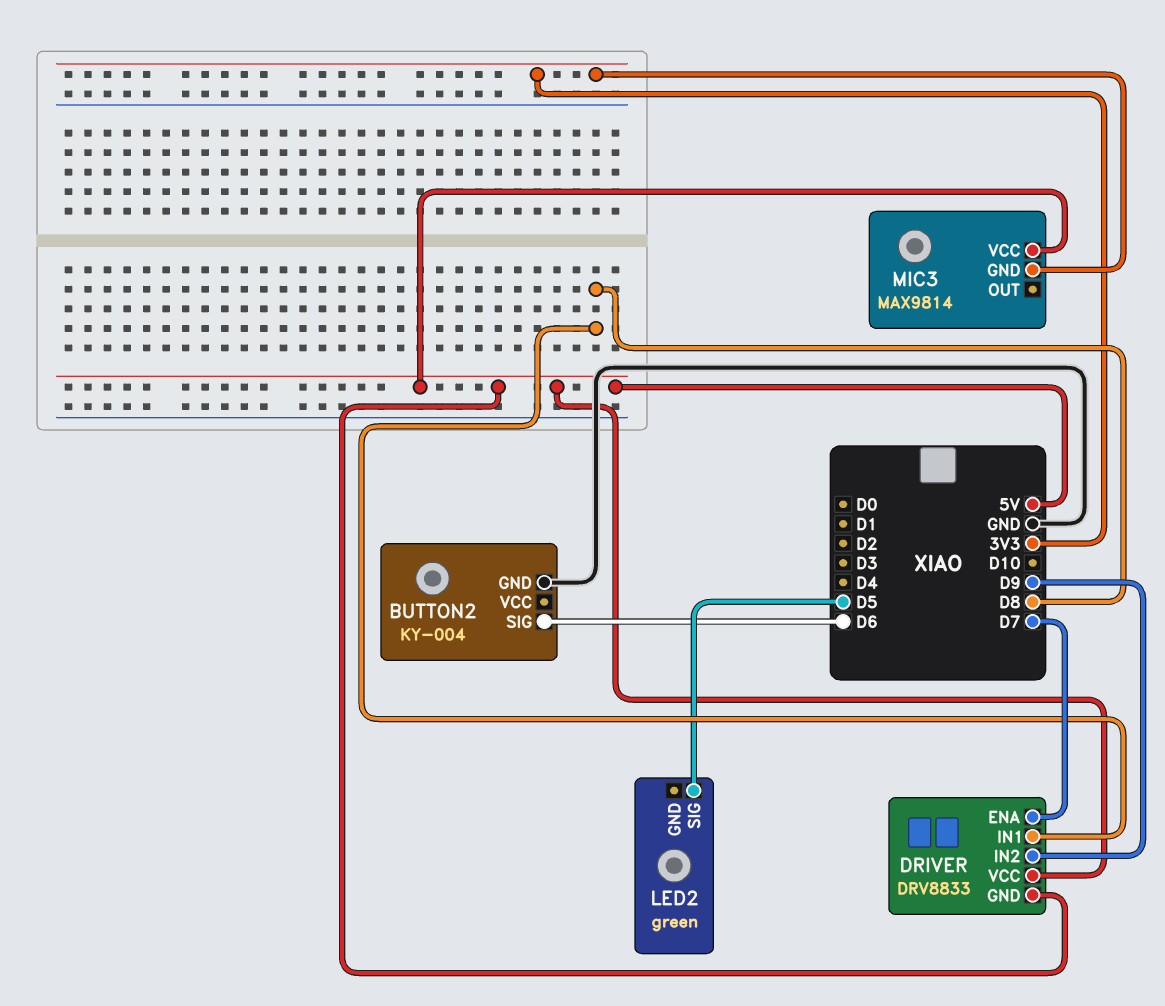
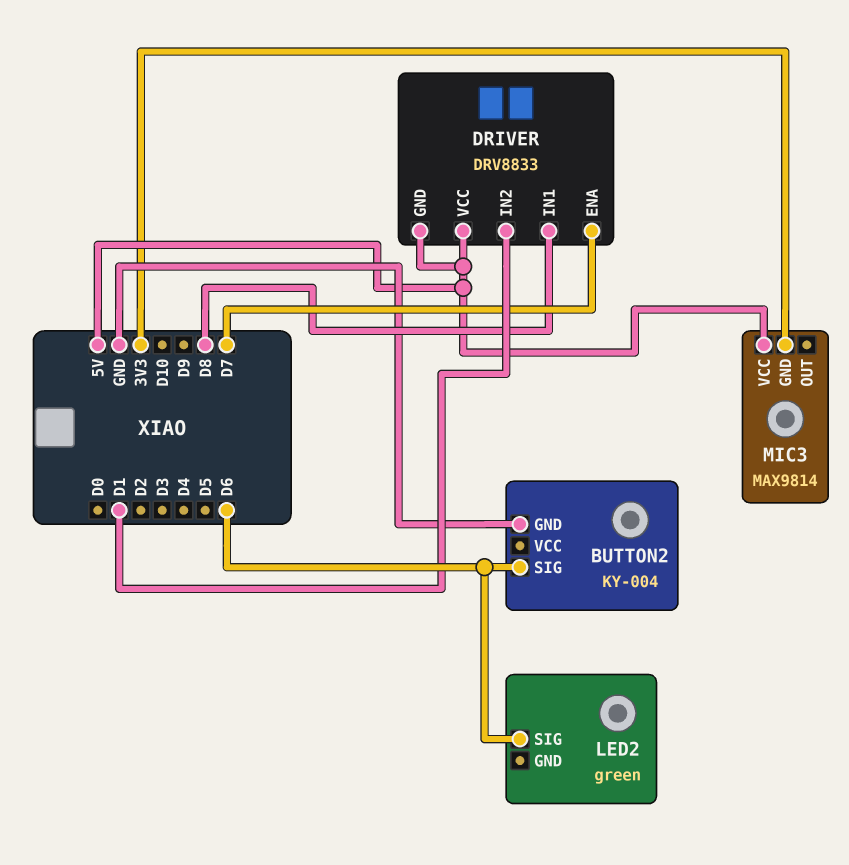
DRIVER pin IN2: D9 -> D1
LED2 pin SIG: D5 -> D6

